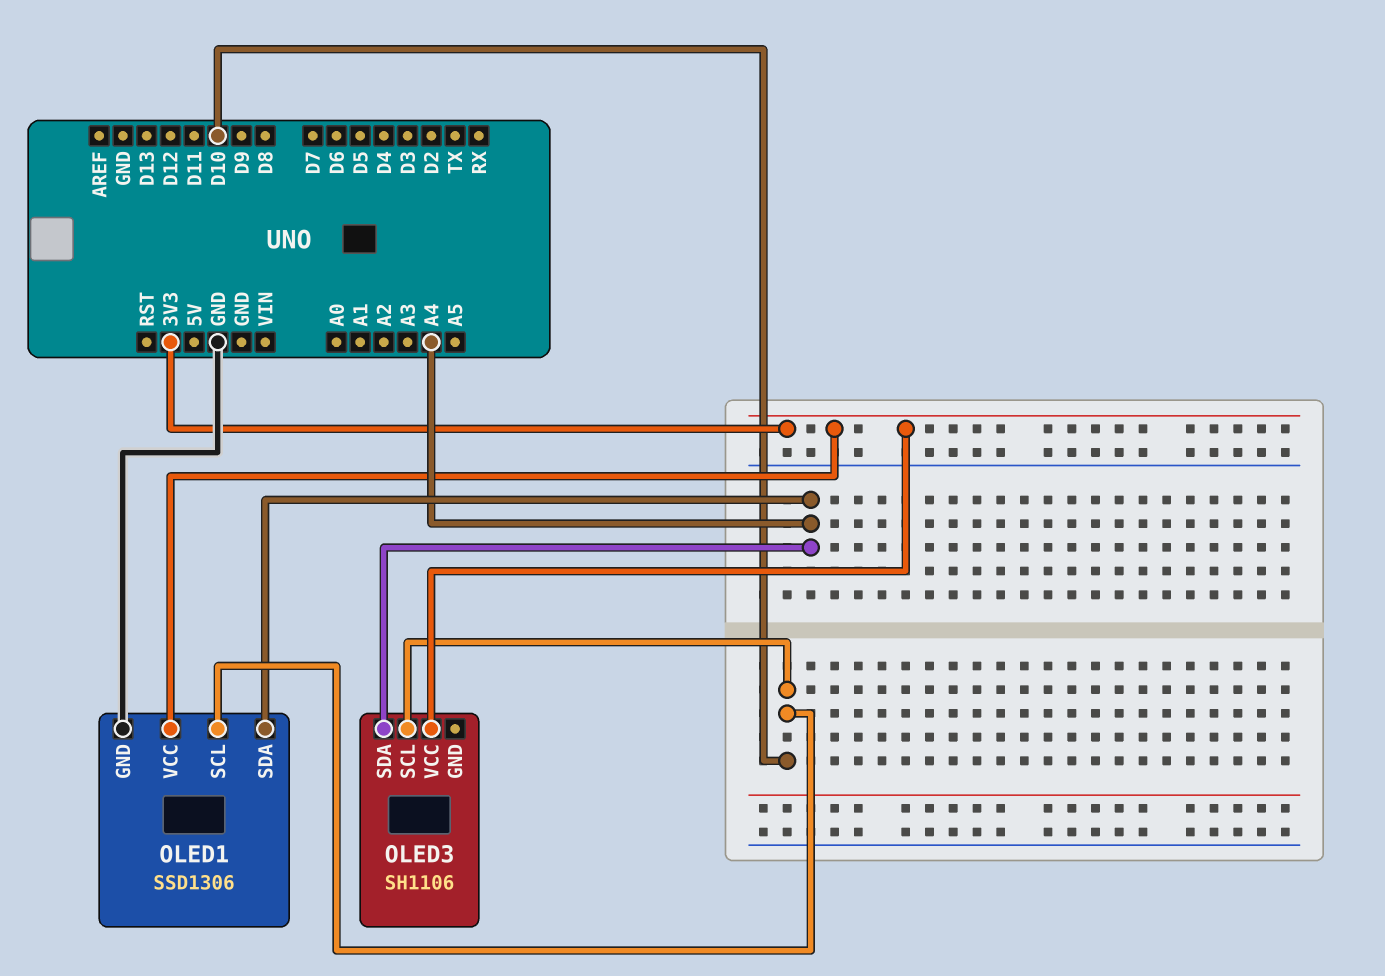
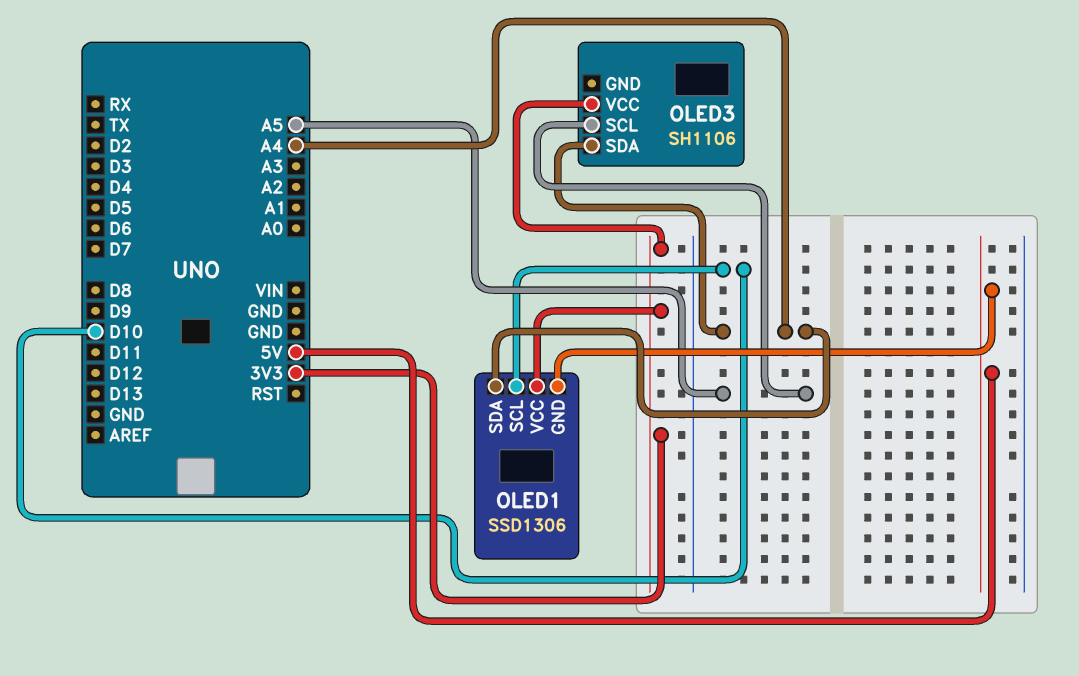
OLED1 pin GND: GND -> 5V
OLED3 pin SCL: D10 -> A5

